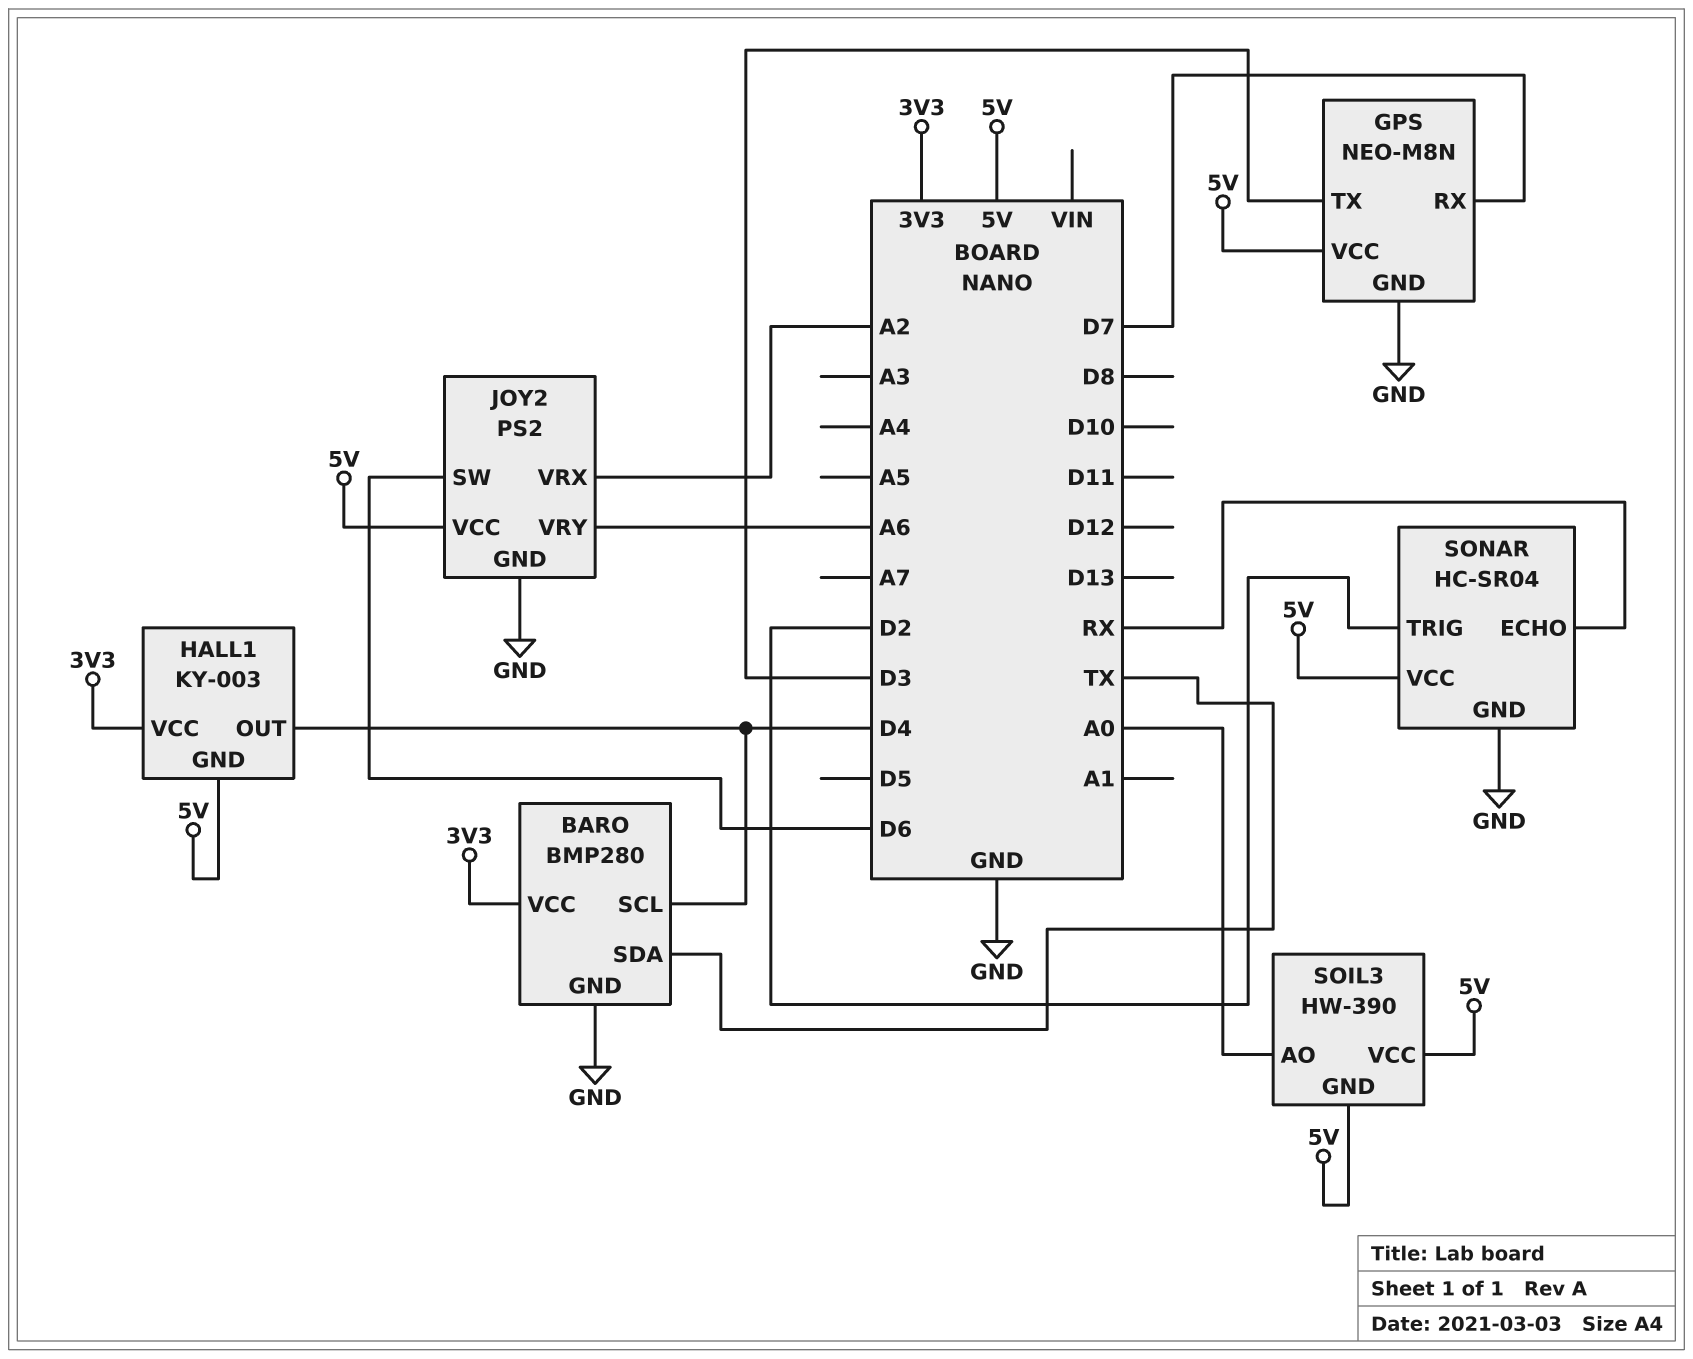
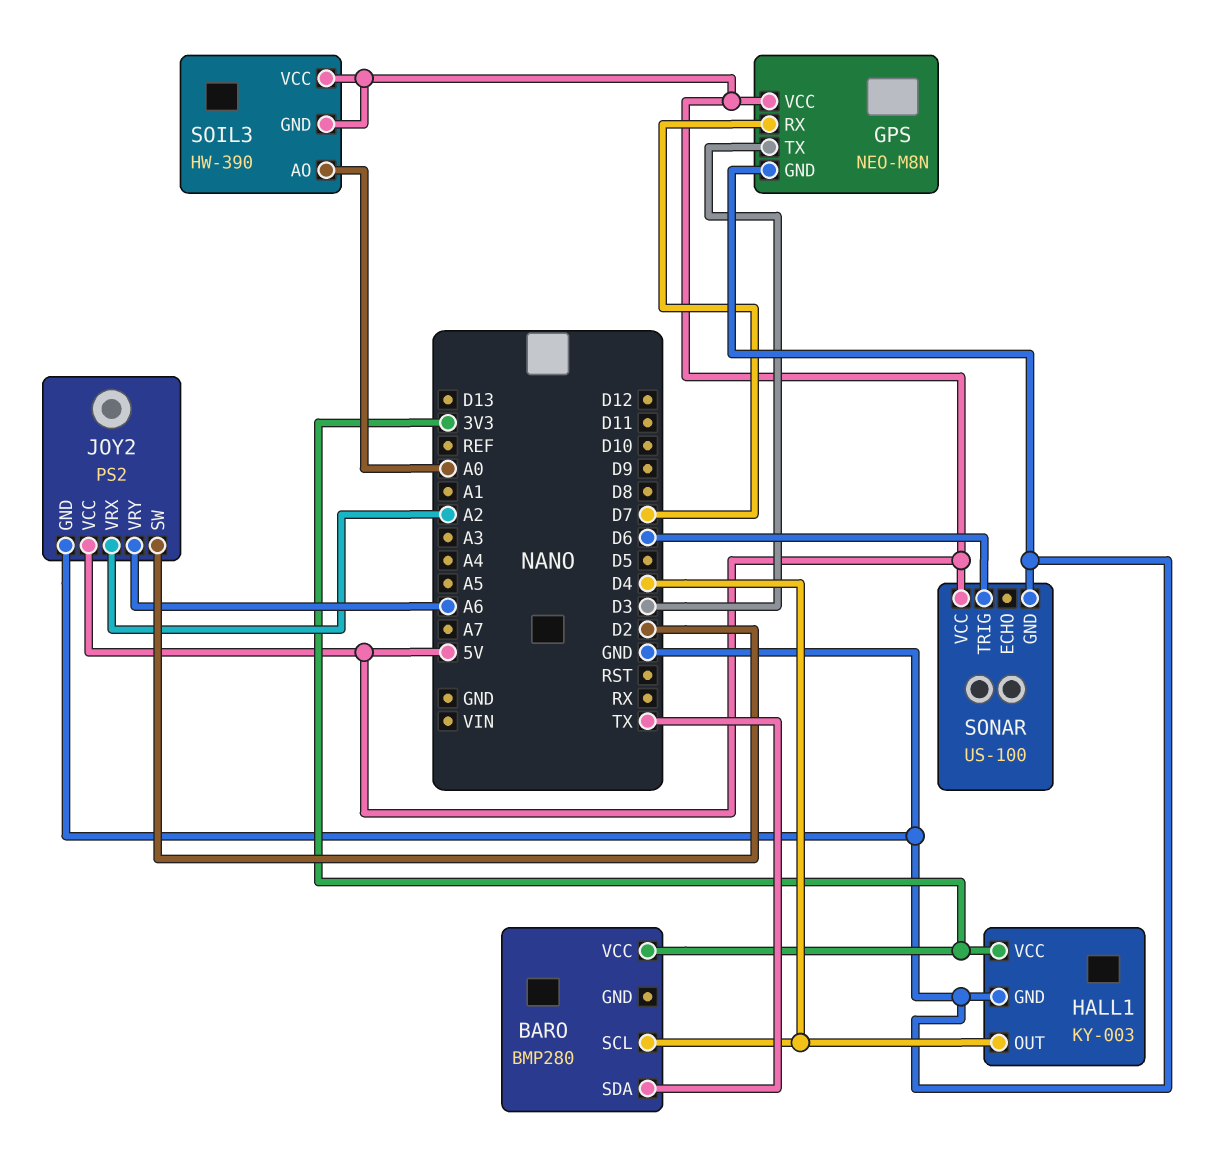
BARO pin GND: GND -> none
HALL1 pin GND: 5V -> GND
JOY2 pin SW: D6 -> D2
SONAR: HC-SR04 -> US-100
SONAR pin ECHO: RX -> none
SONAR pin TRIG: D2 -> D6

